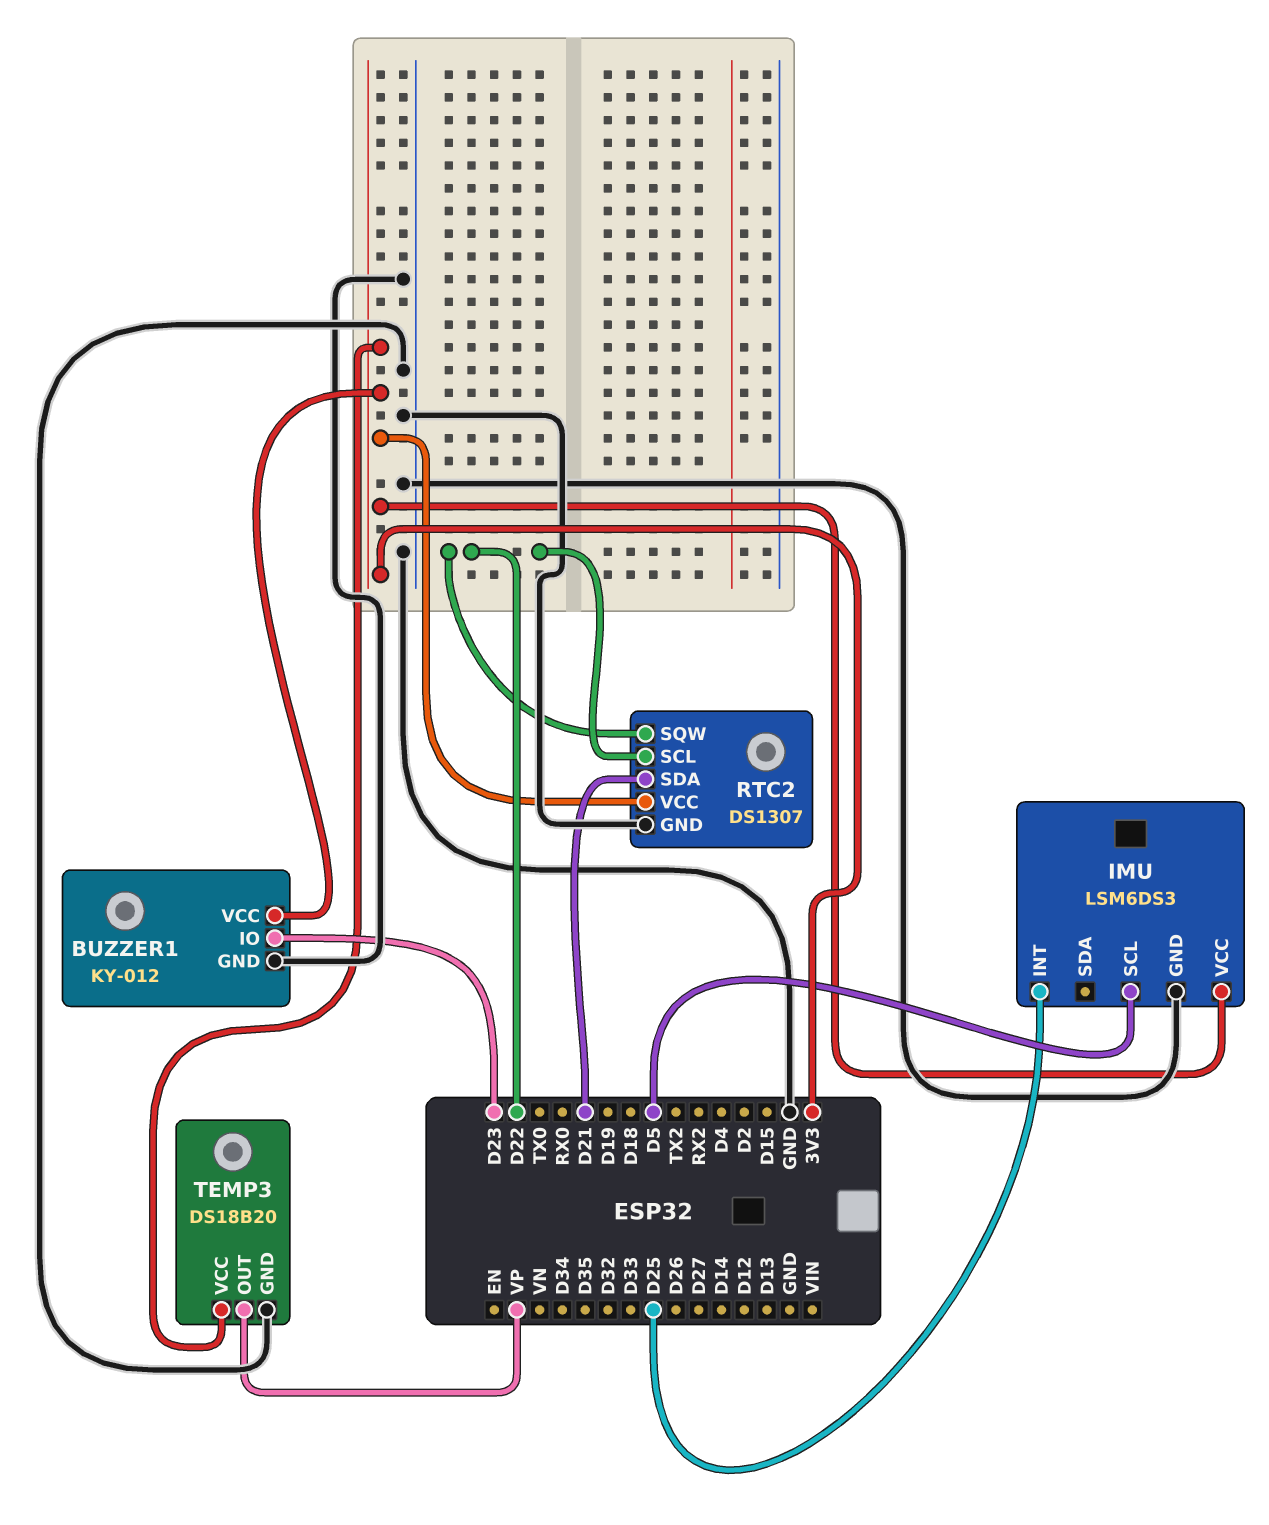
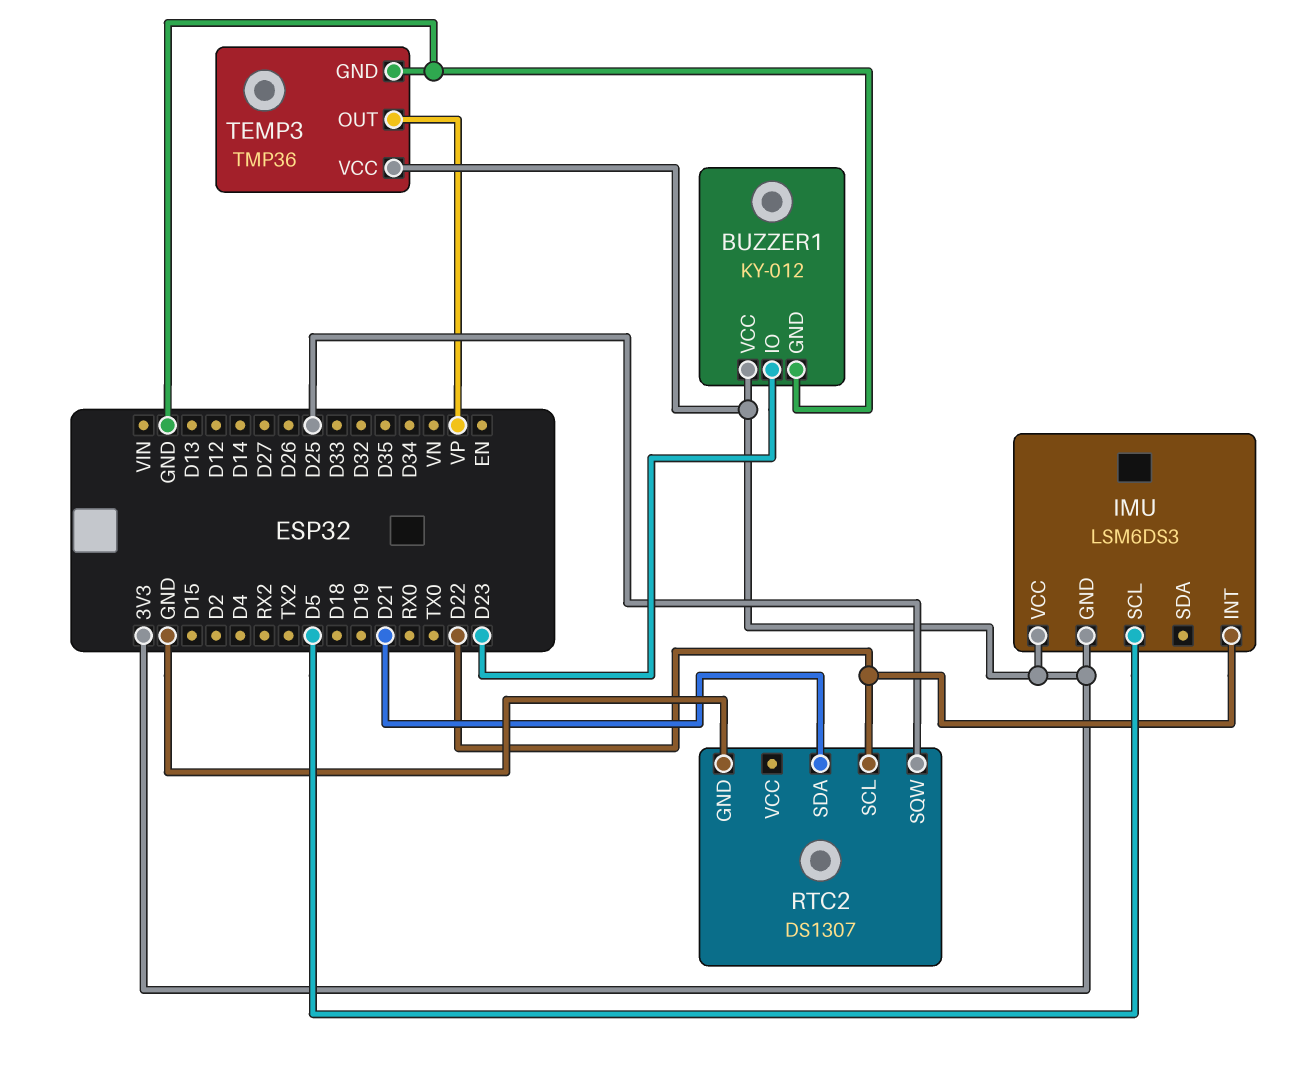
IMU pin GND: GND -> 3V3
IMU pin INT: D25 -> D22
RTC2 pin SQW: D22 -> D25
RTC2 pin VCC: 3V3 -> none
TEMP3: DS18B20 -> TMP36

